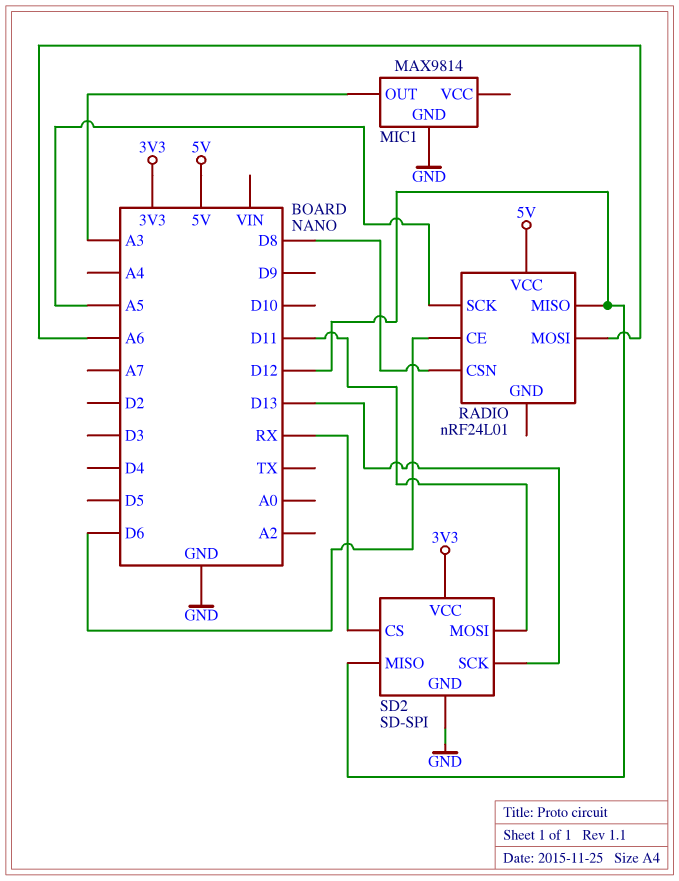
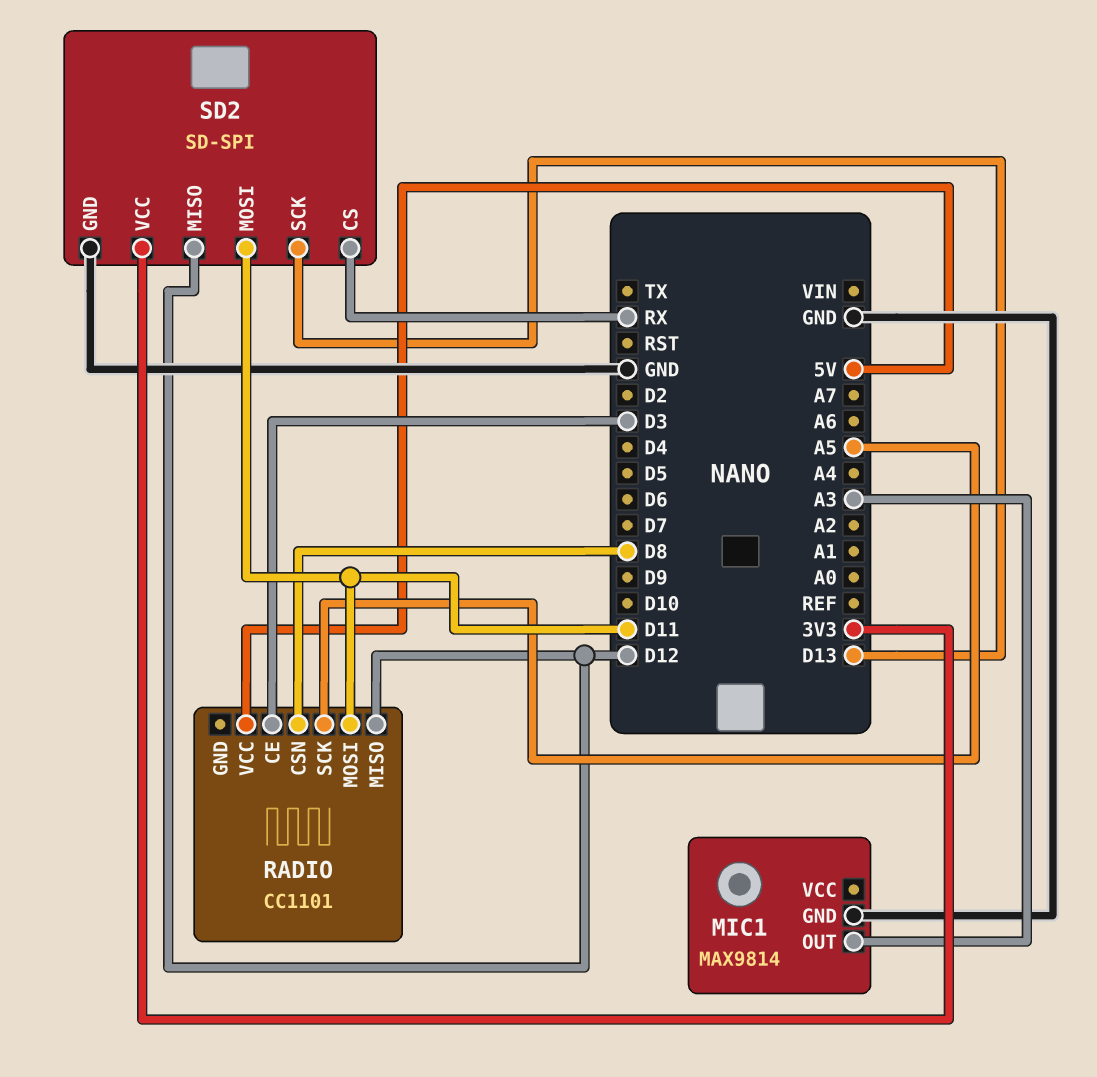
RADIO: nRF24L01 -> CC1101
RADIO pin CE: D6 -> D3
RADIO pin MOSI: A6 -> D11

